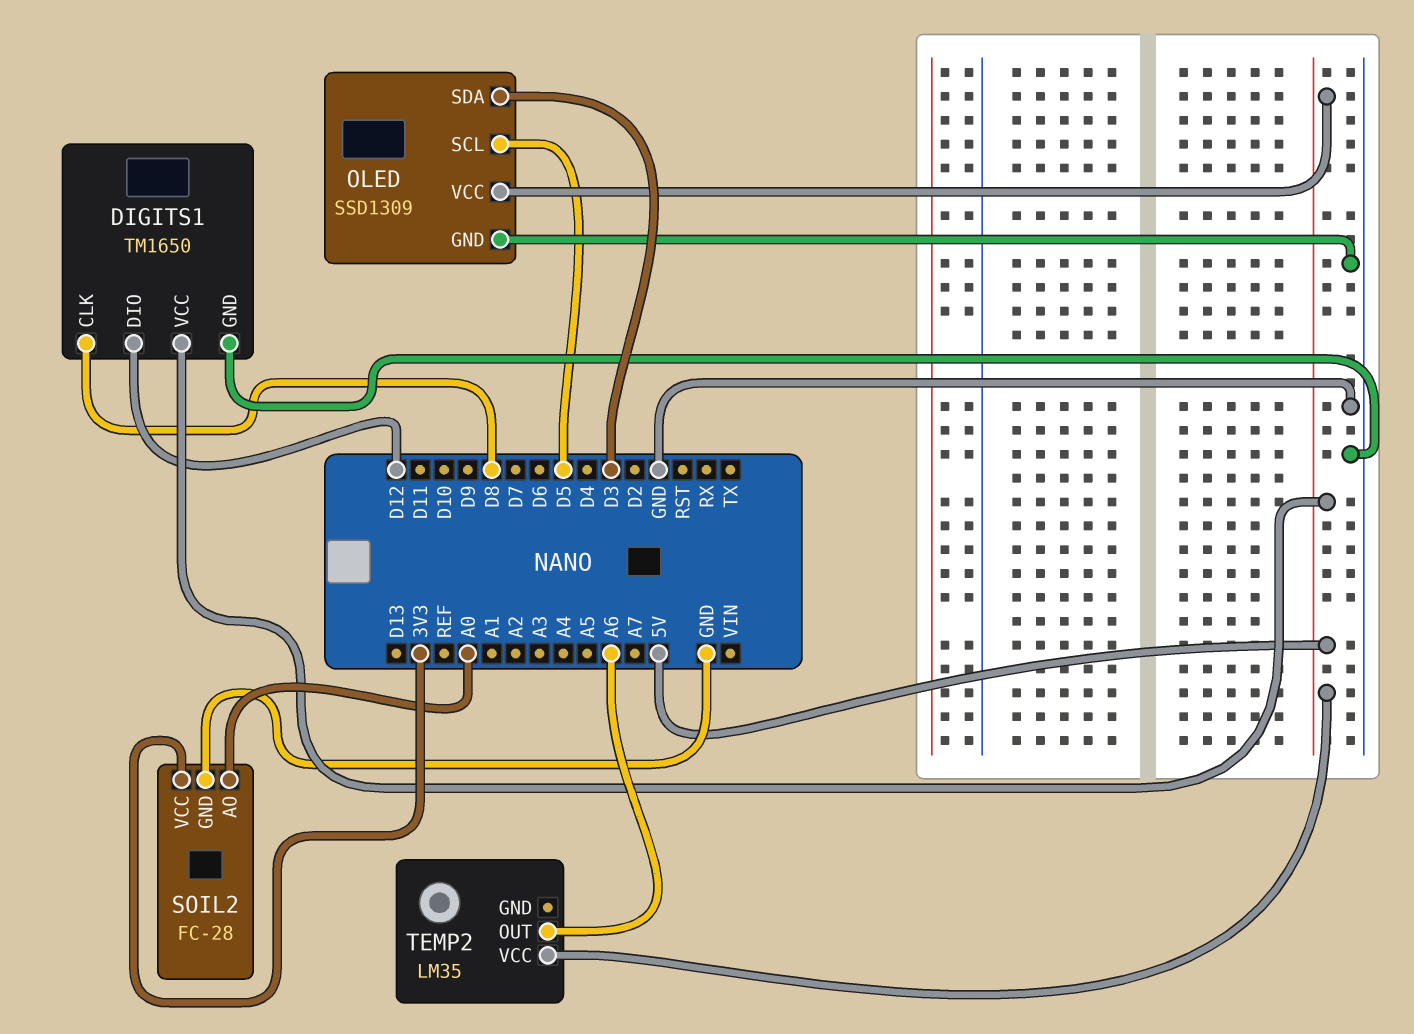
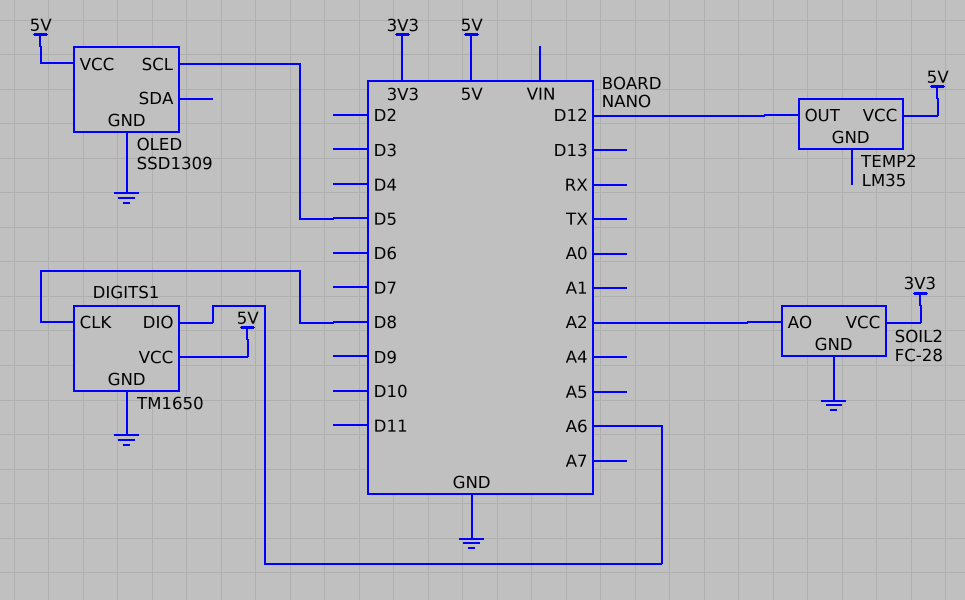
DIGITS1 pin DIO: D12 -> A6
OLED pin SDA: D3 -> none
SOIL2 pin AO: A0 -> A2
TEMP2 pin OUT: A6 -> D12

